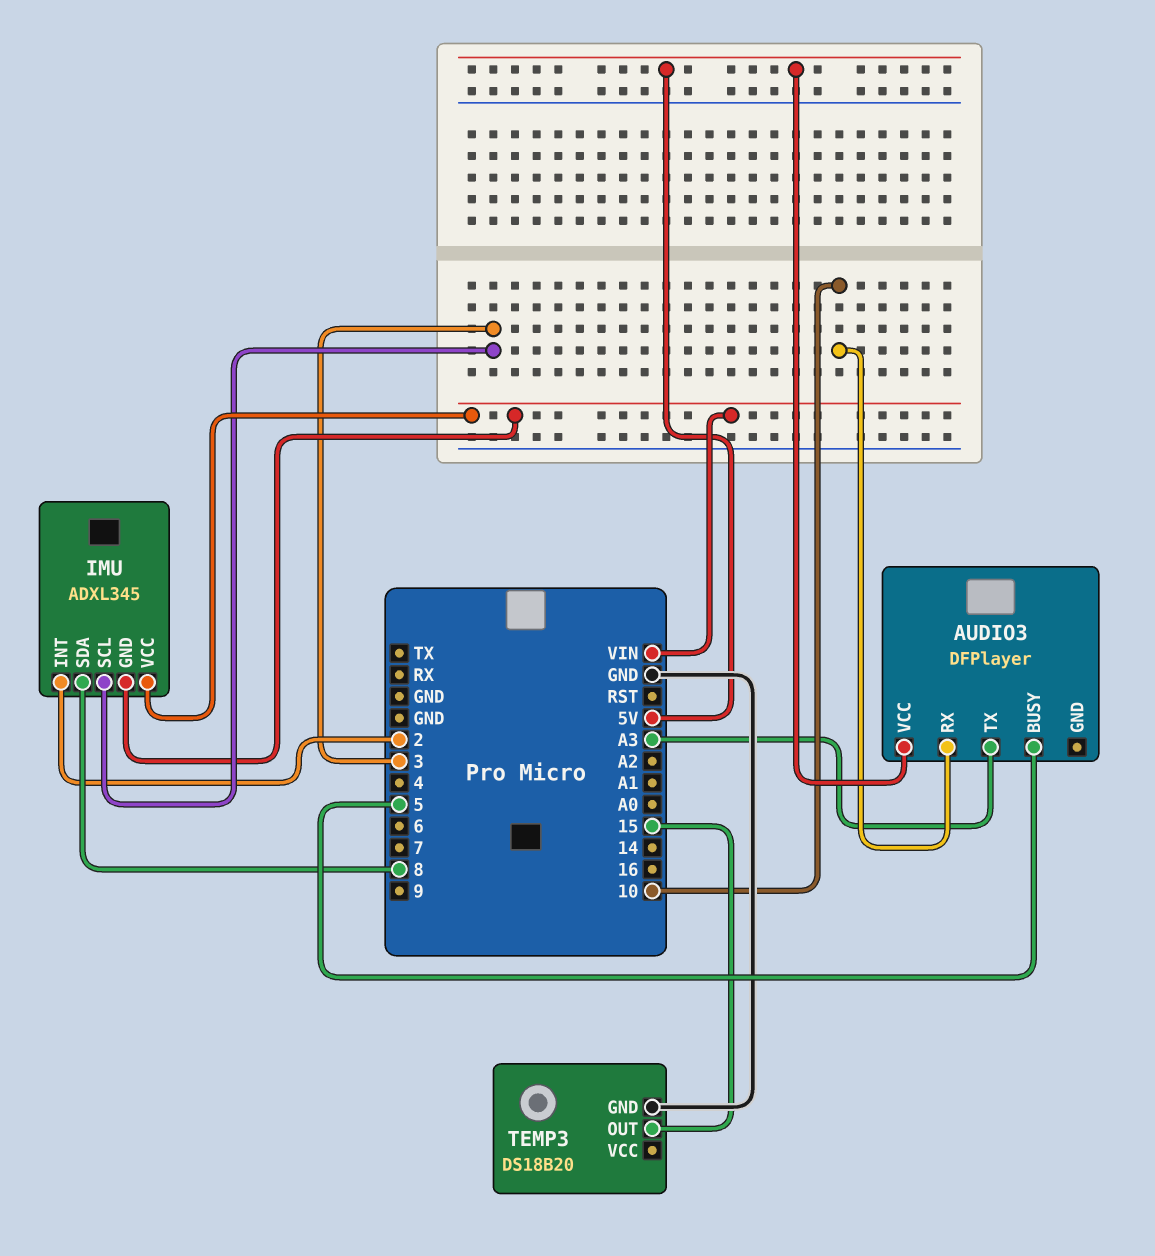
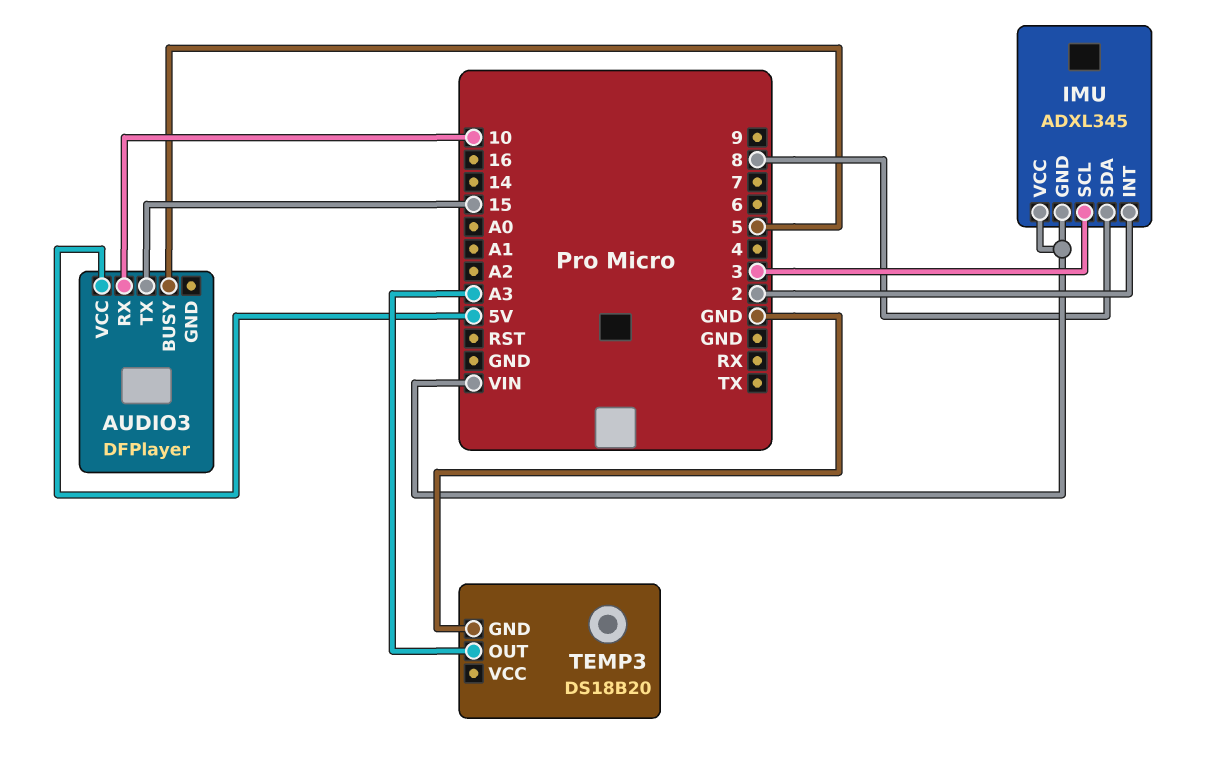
AUDIO3 pin TX: A3 -> 15
TEMP3 pin OUT: 15 -> A3

